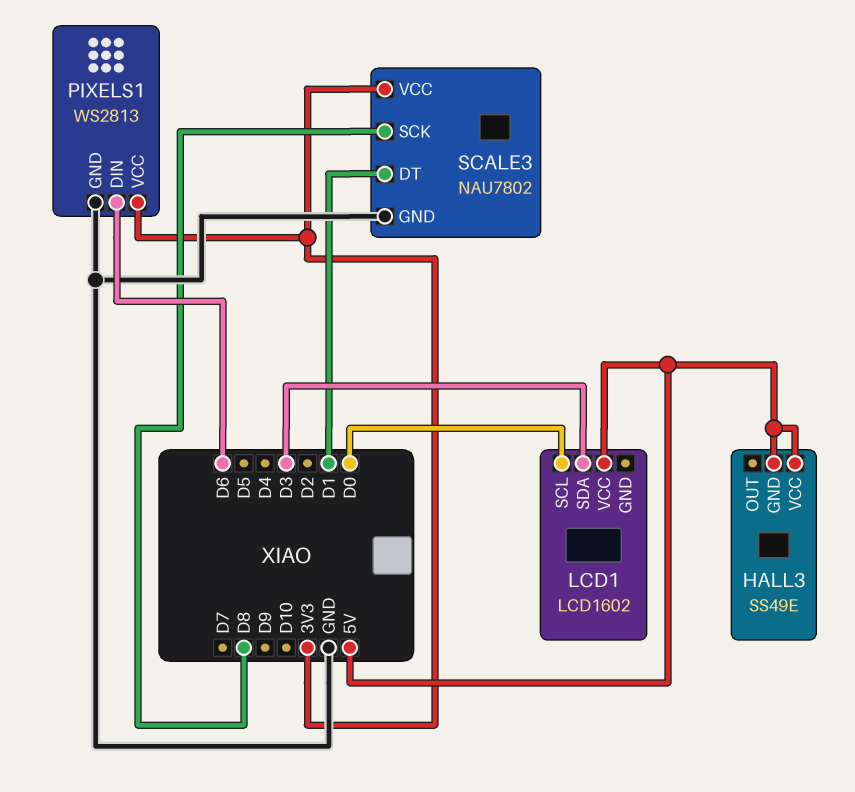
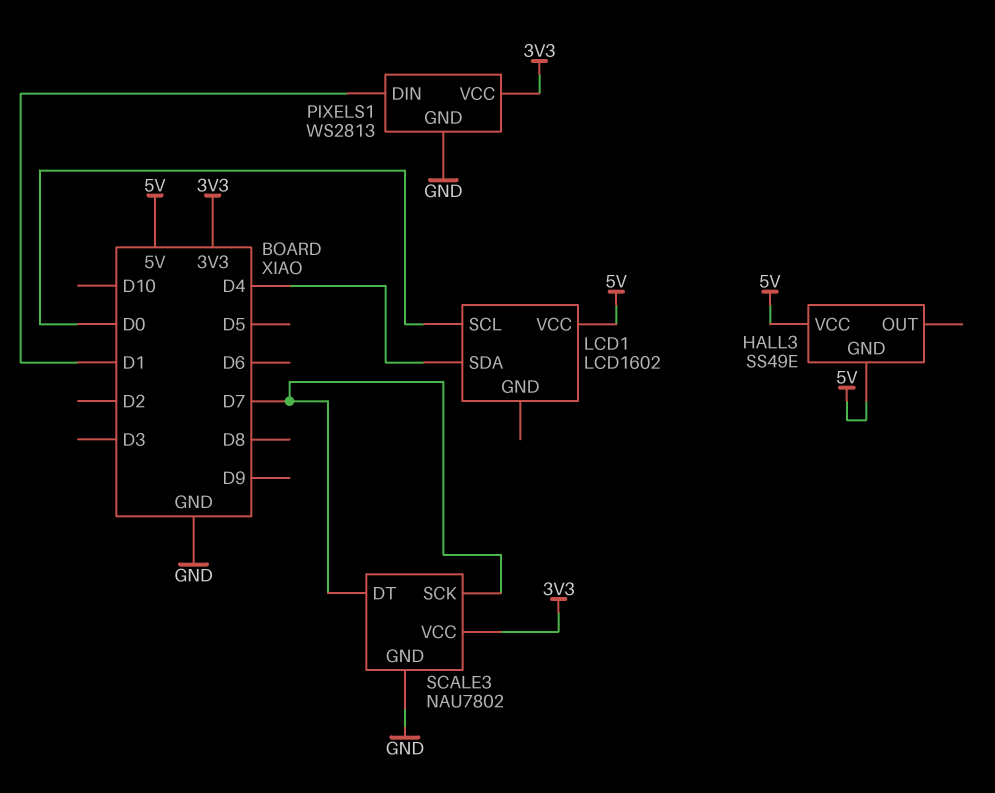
LCD1 pin SDA: D3 -> D4
PIXELS1 pin DIN: D6 -> D1
SCALE3 pin DT: D1 -> D7
SCALE3 pin SCK: D8 -> D7

